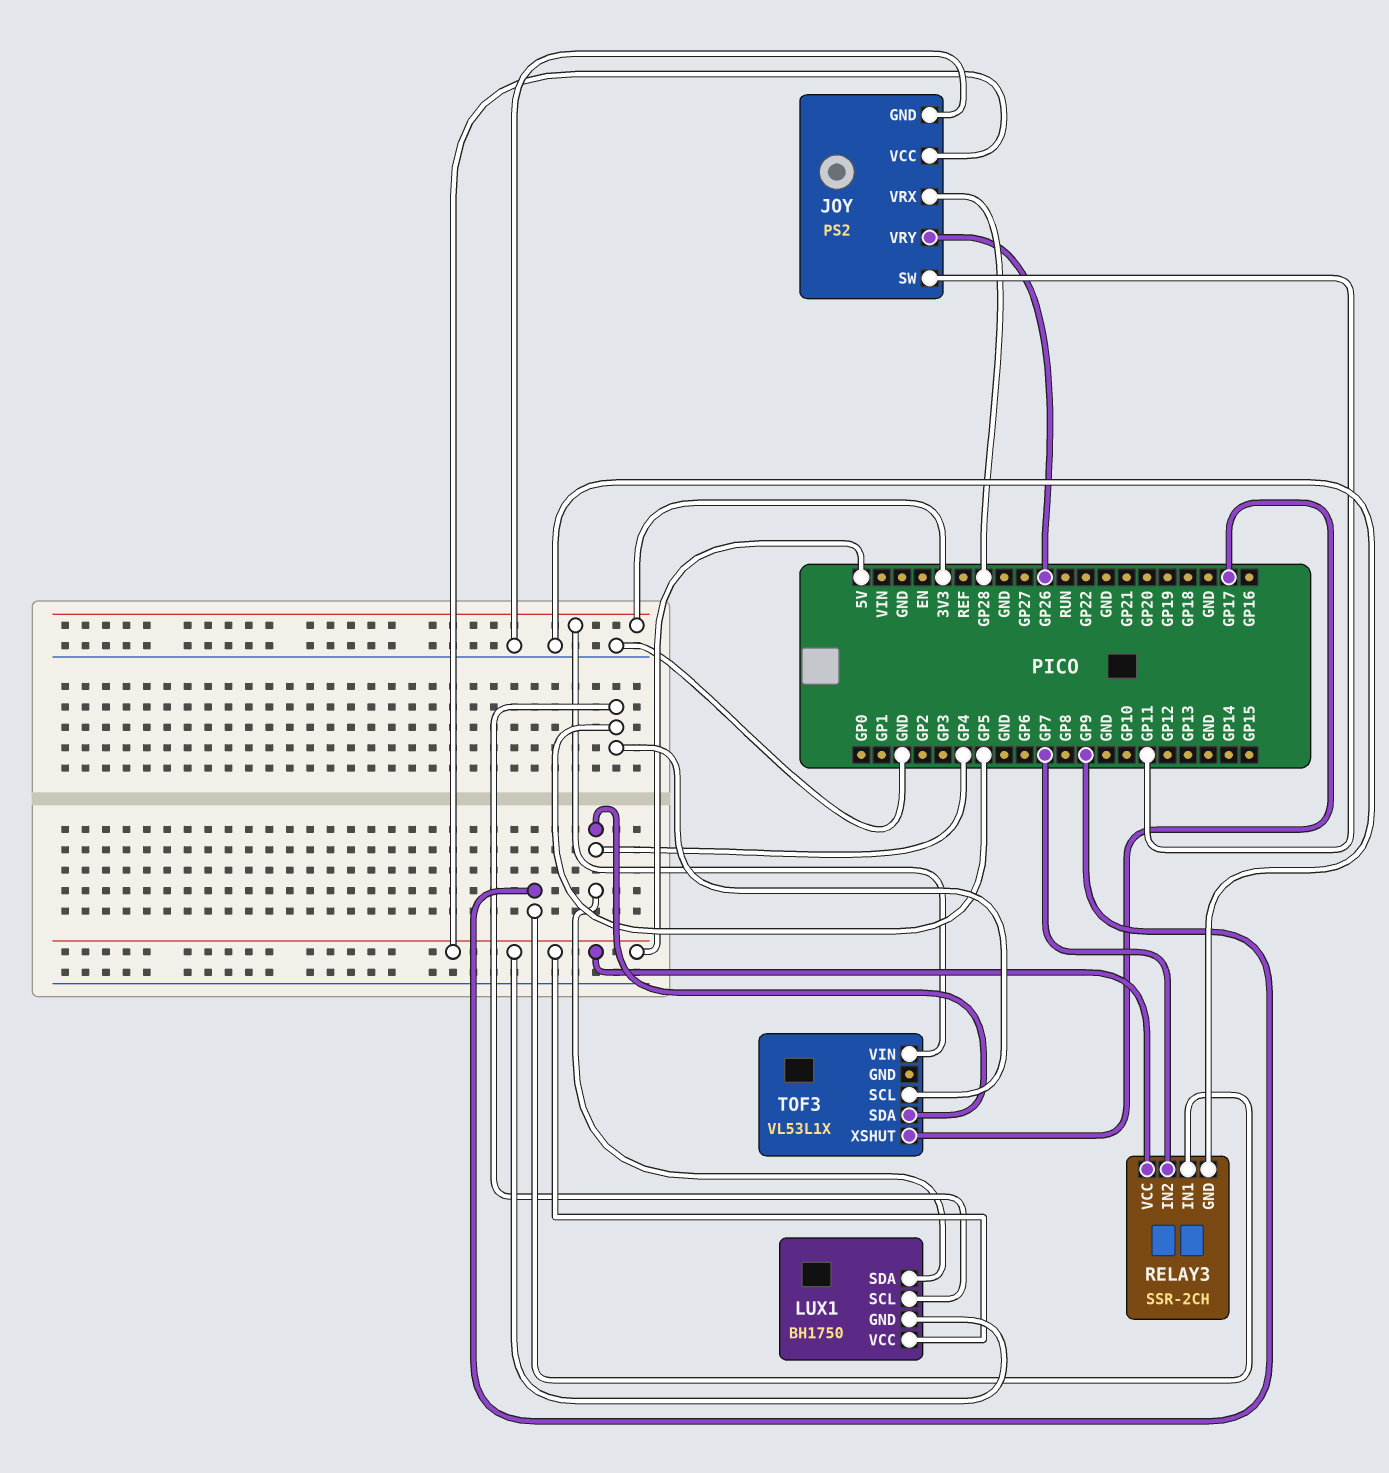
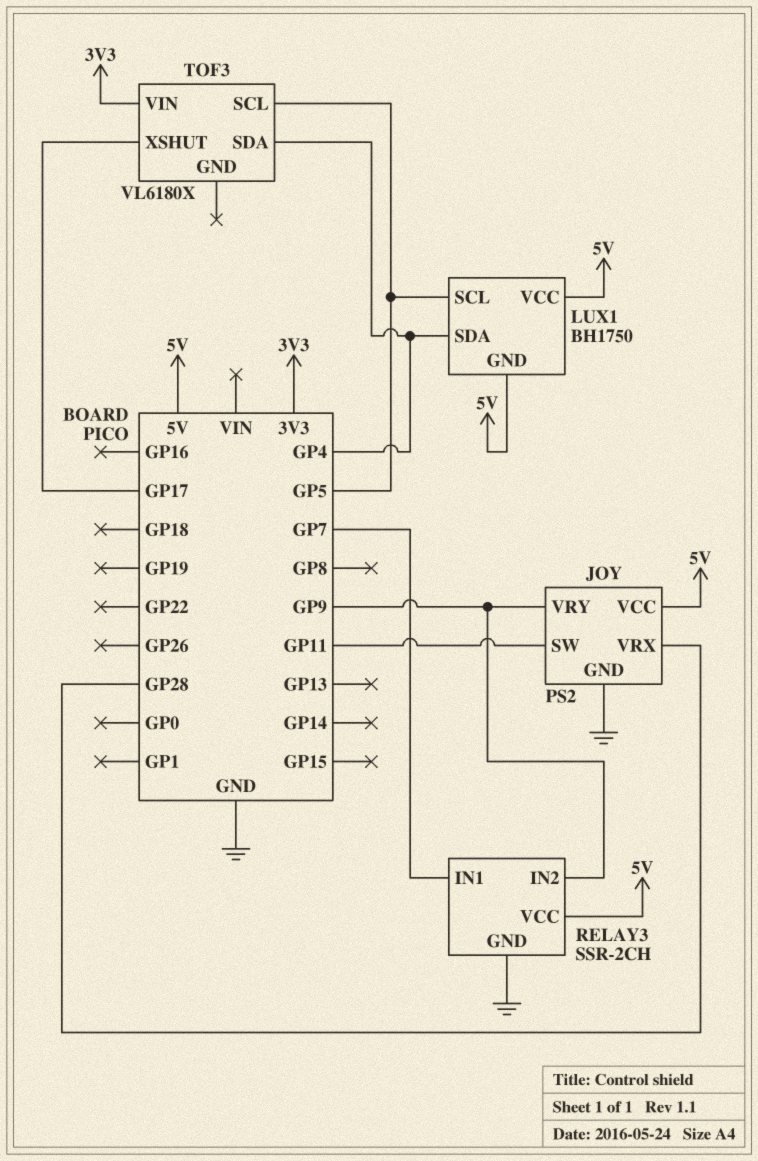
JOY pin VRY: GP26 -> GP9
RELAY3 pin IN1: GP9 -> GP7
RELAY3 pin IN2: GP7 -> GP9
TOF3: VL53L1X -> VL6180X

